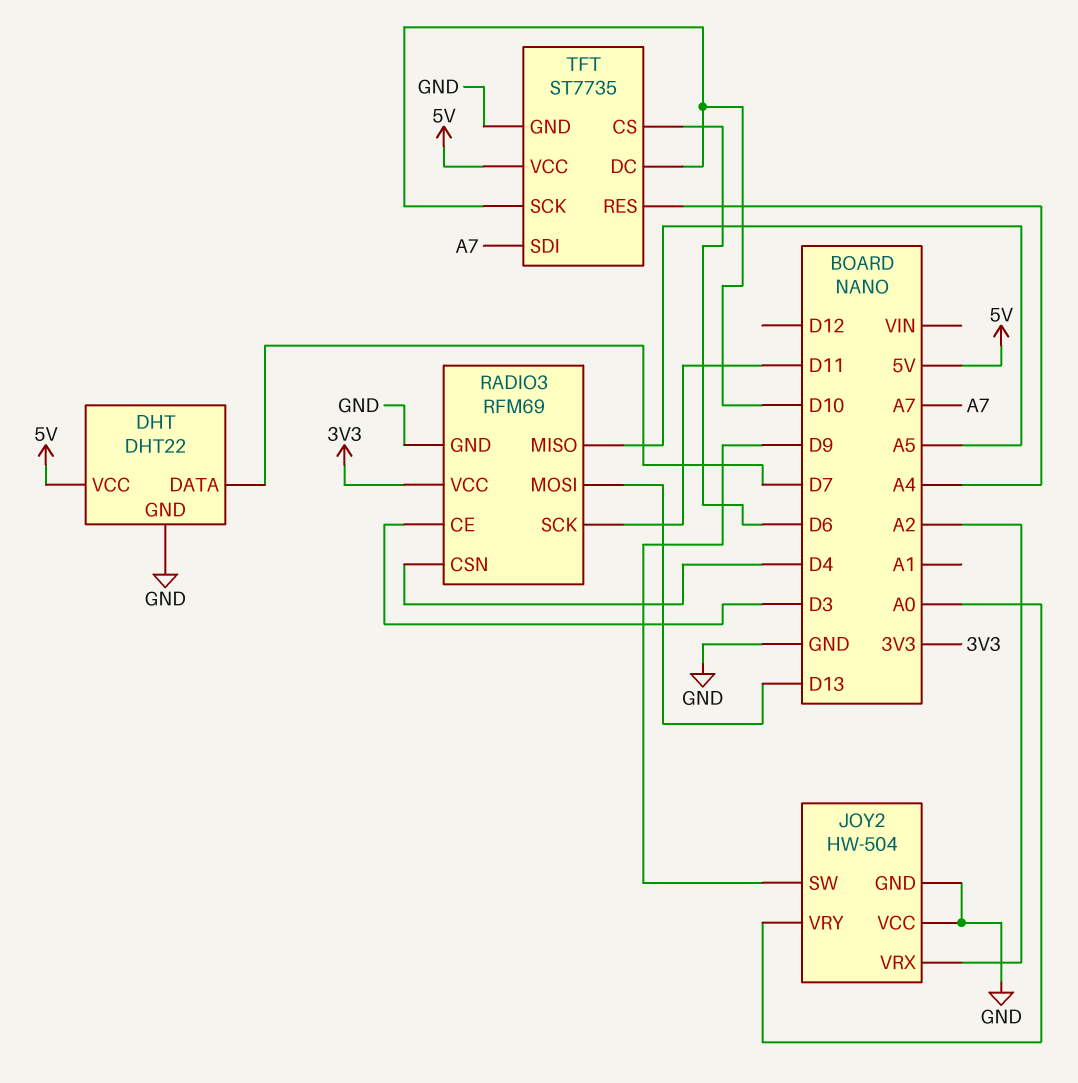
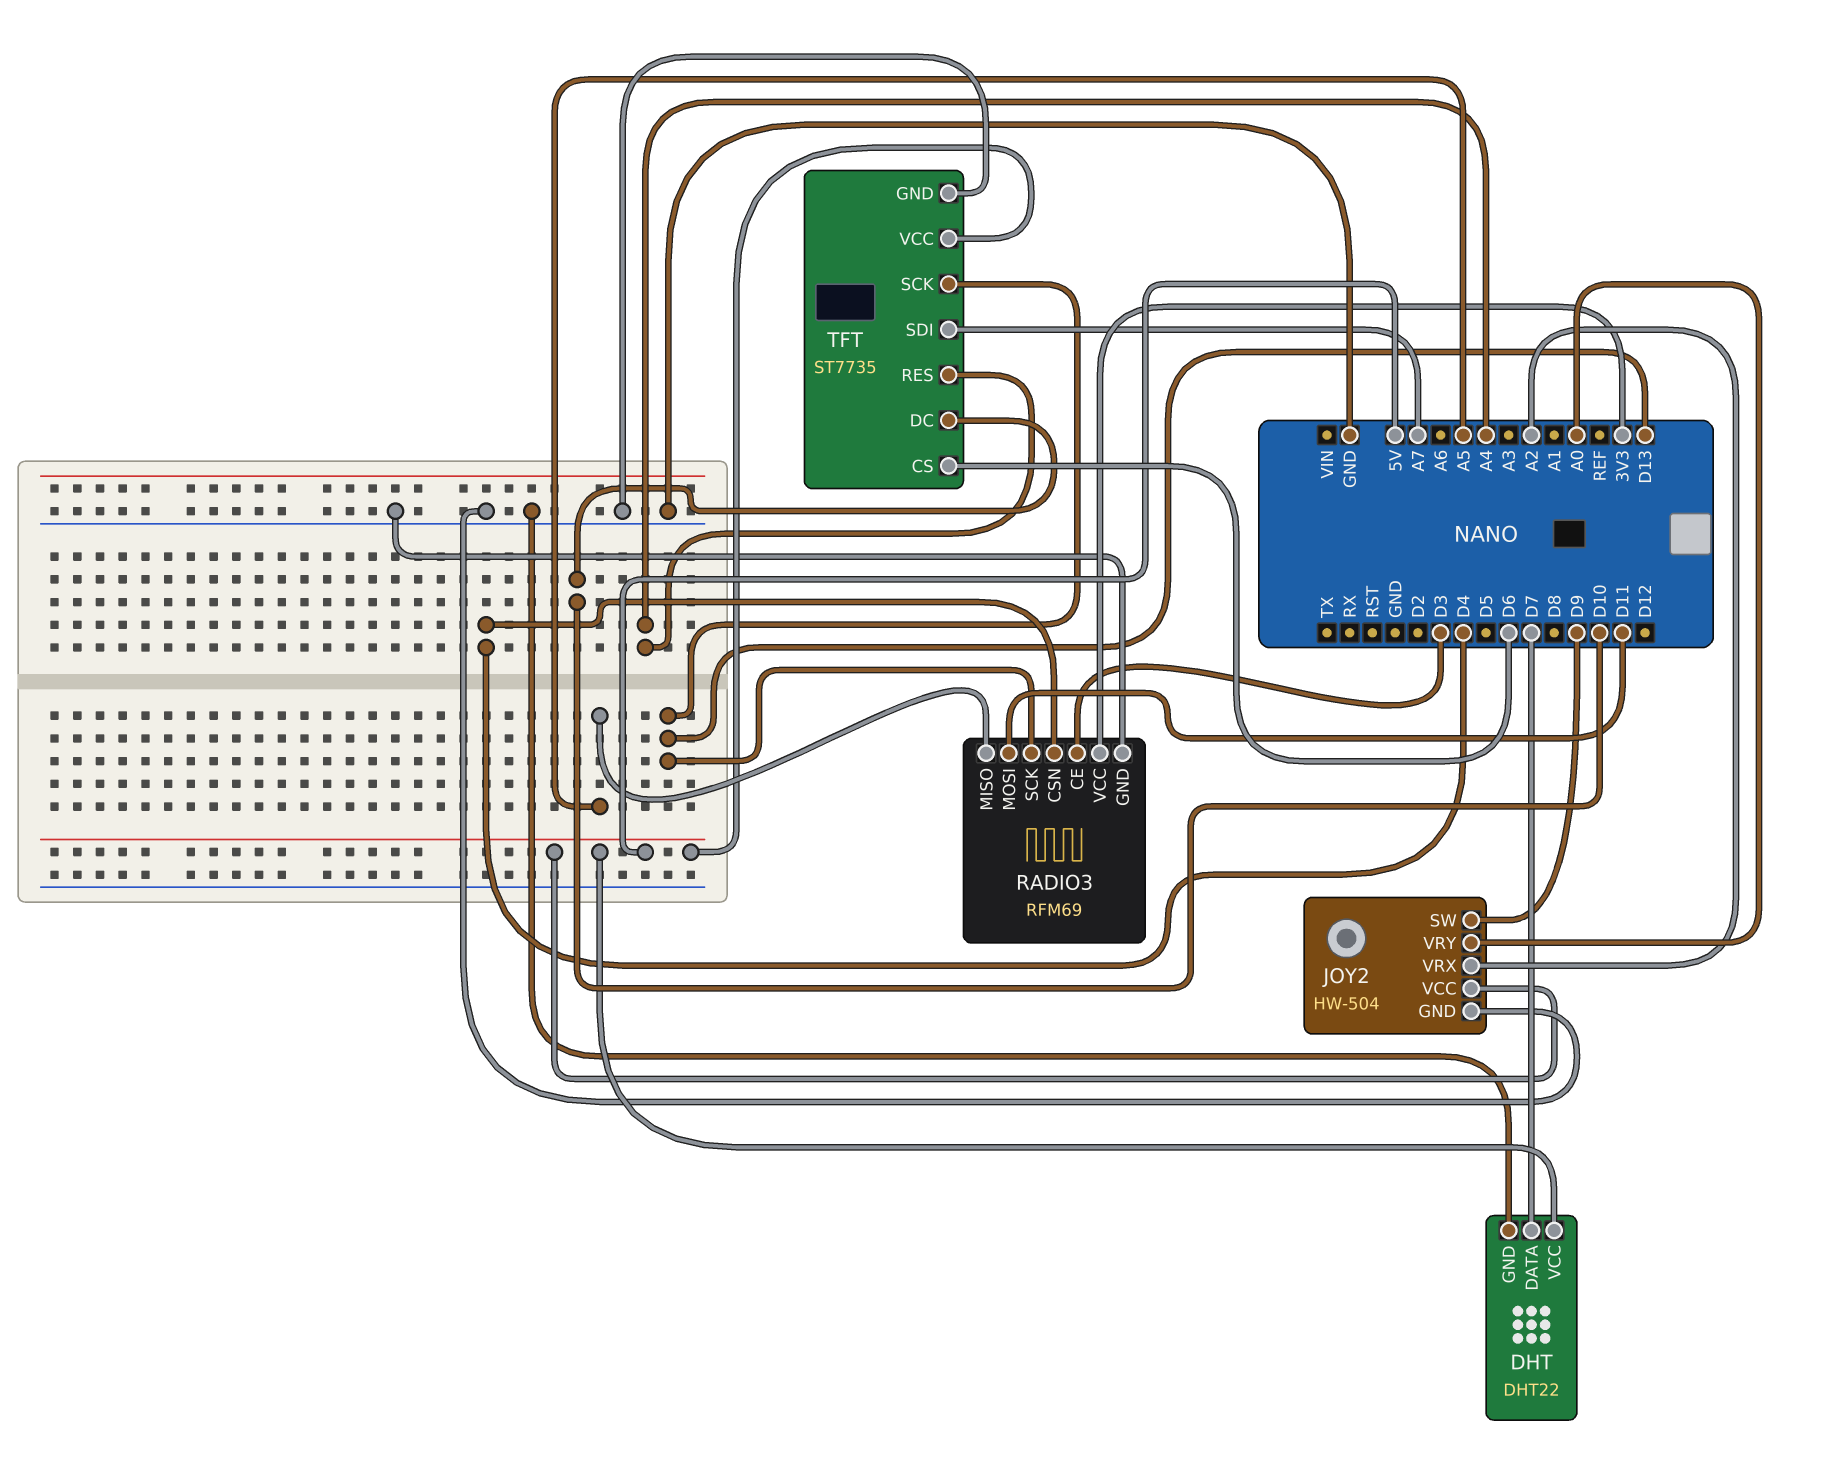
JOY2 pin VCC: GND -> 5V
RADIO3 pin MOSI: D13 -> D11
RADIO3 pin SCK: D11 -> D13
TFT pin SCK: D10 -> D13

